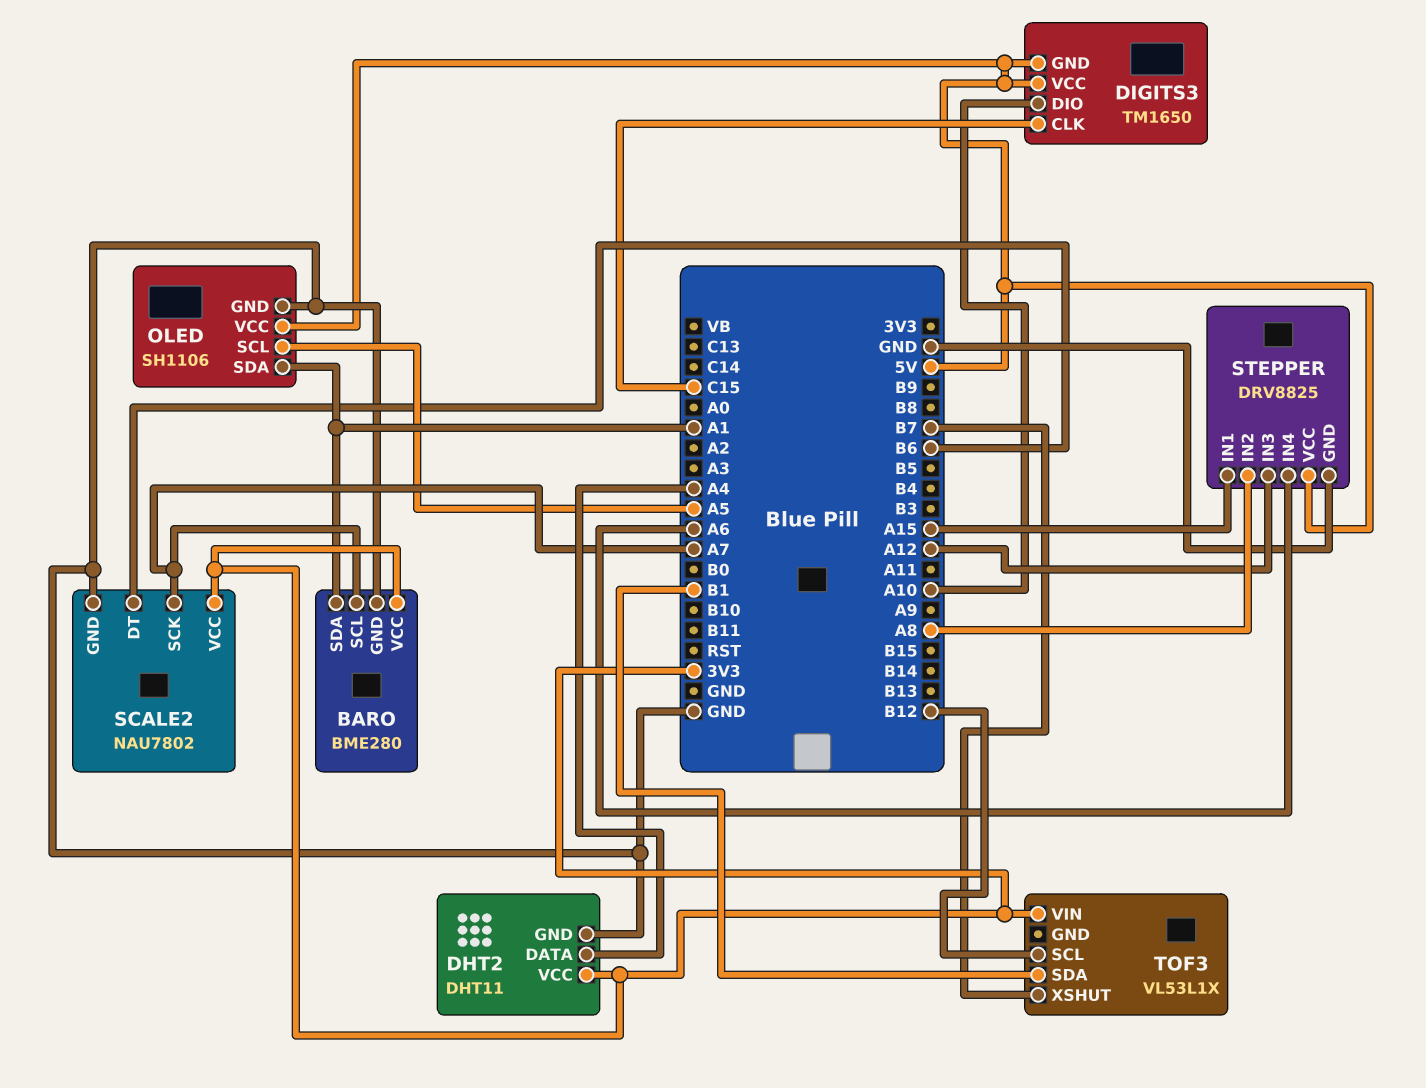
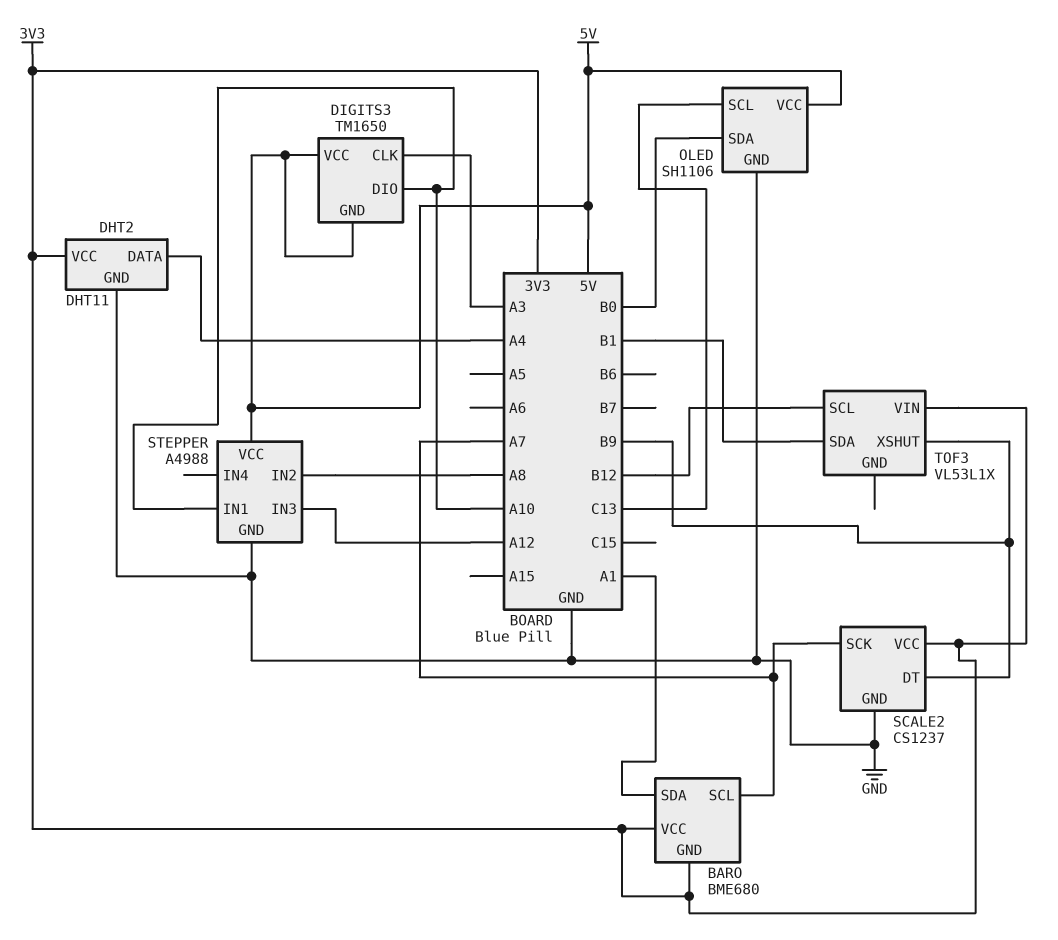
BARO: BME280 -> BME680
BARO pin GND: GND -> 3V3
DIGITS3 pin CLK: C15 -> A3
OLED pin SCL: A5 -> C13
OLED pin SDA: A1 -> B0
SCALE2: NAU7802 -> CS1237
SCALE2 pin DT: B6 -> B9
STEPPER: DRV8825 -> A4988
STEPPER pin IN1: A15 -> A10
STEPPER pin IN4: A6 -> none
TOF3 pin XSHUT: B7 -> B9

